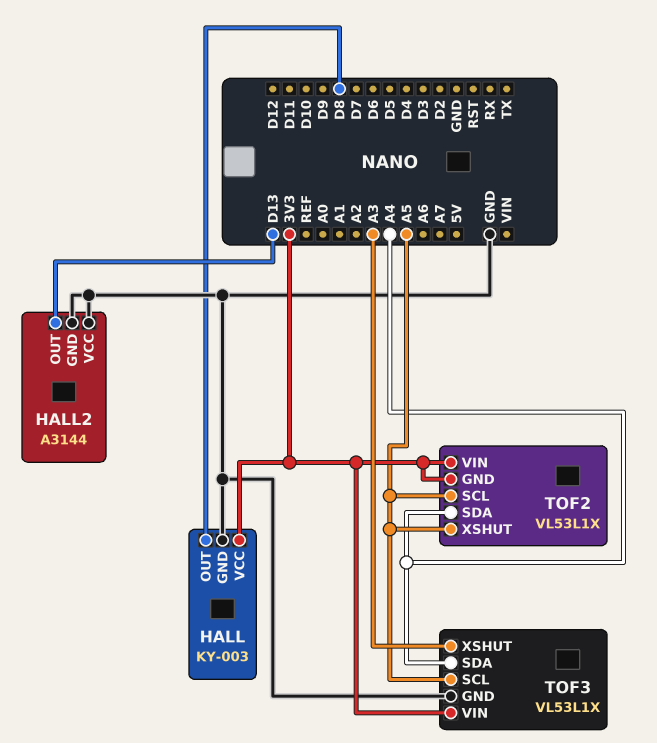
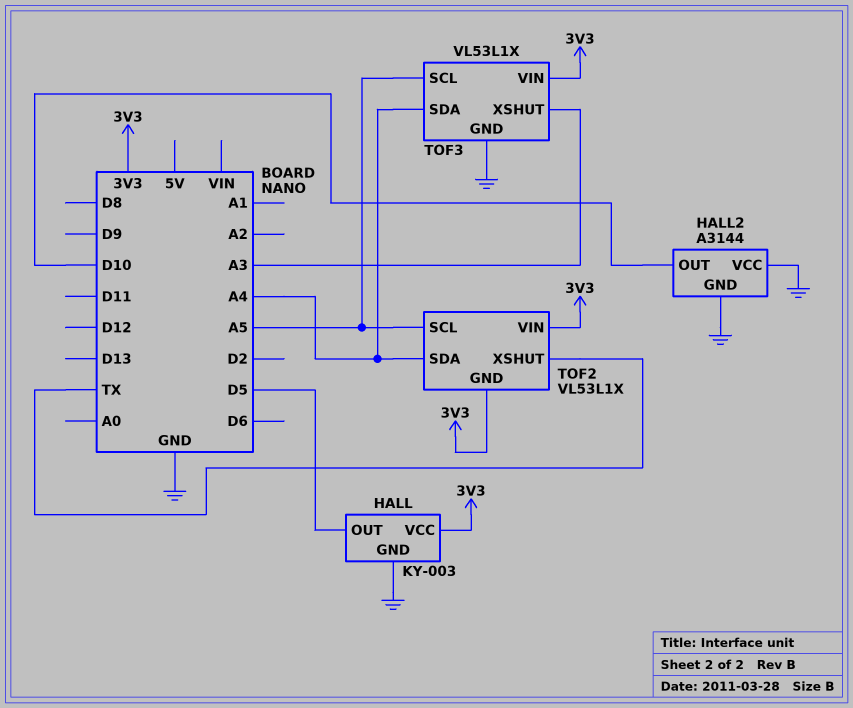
HALL pin OUT: D8 -> D5
HALL2 pin OUT: D13 -> D10
TOF2 pin XSHUT: A5 -> TX

